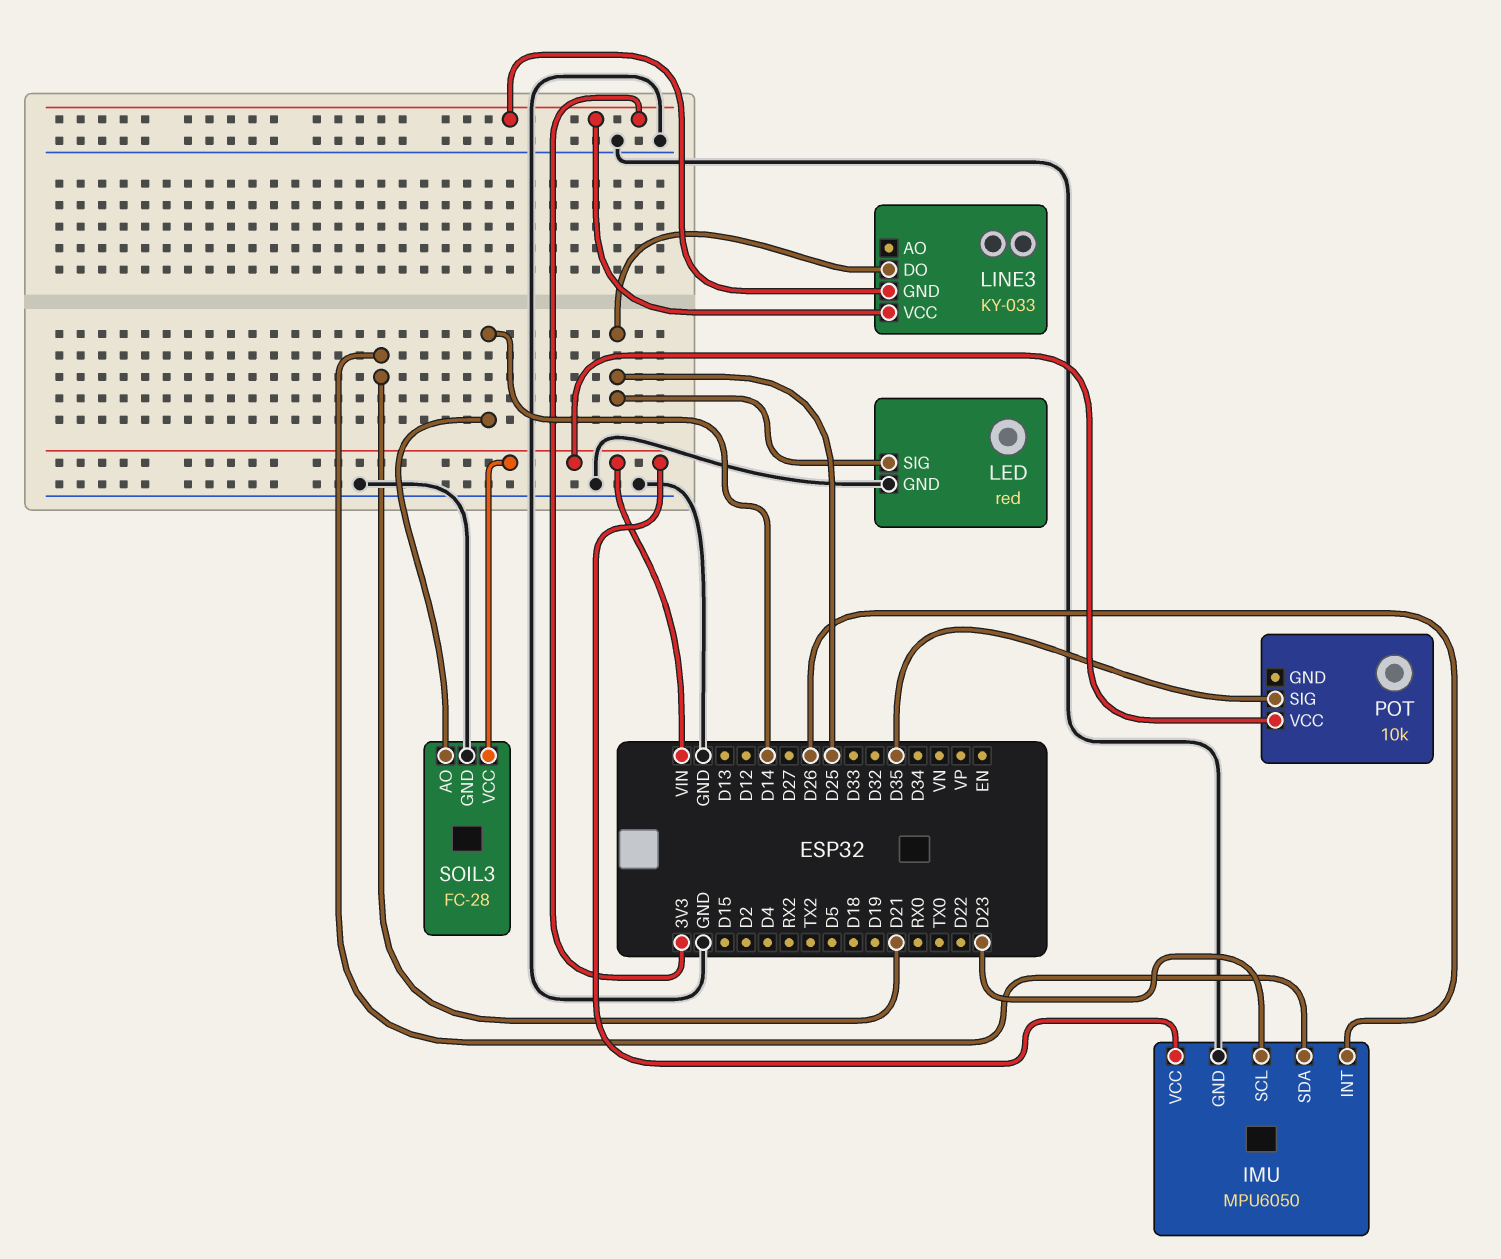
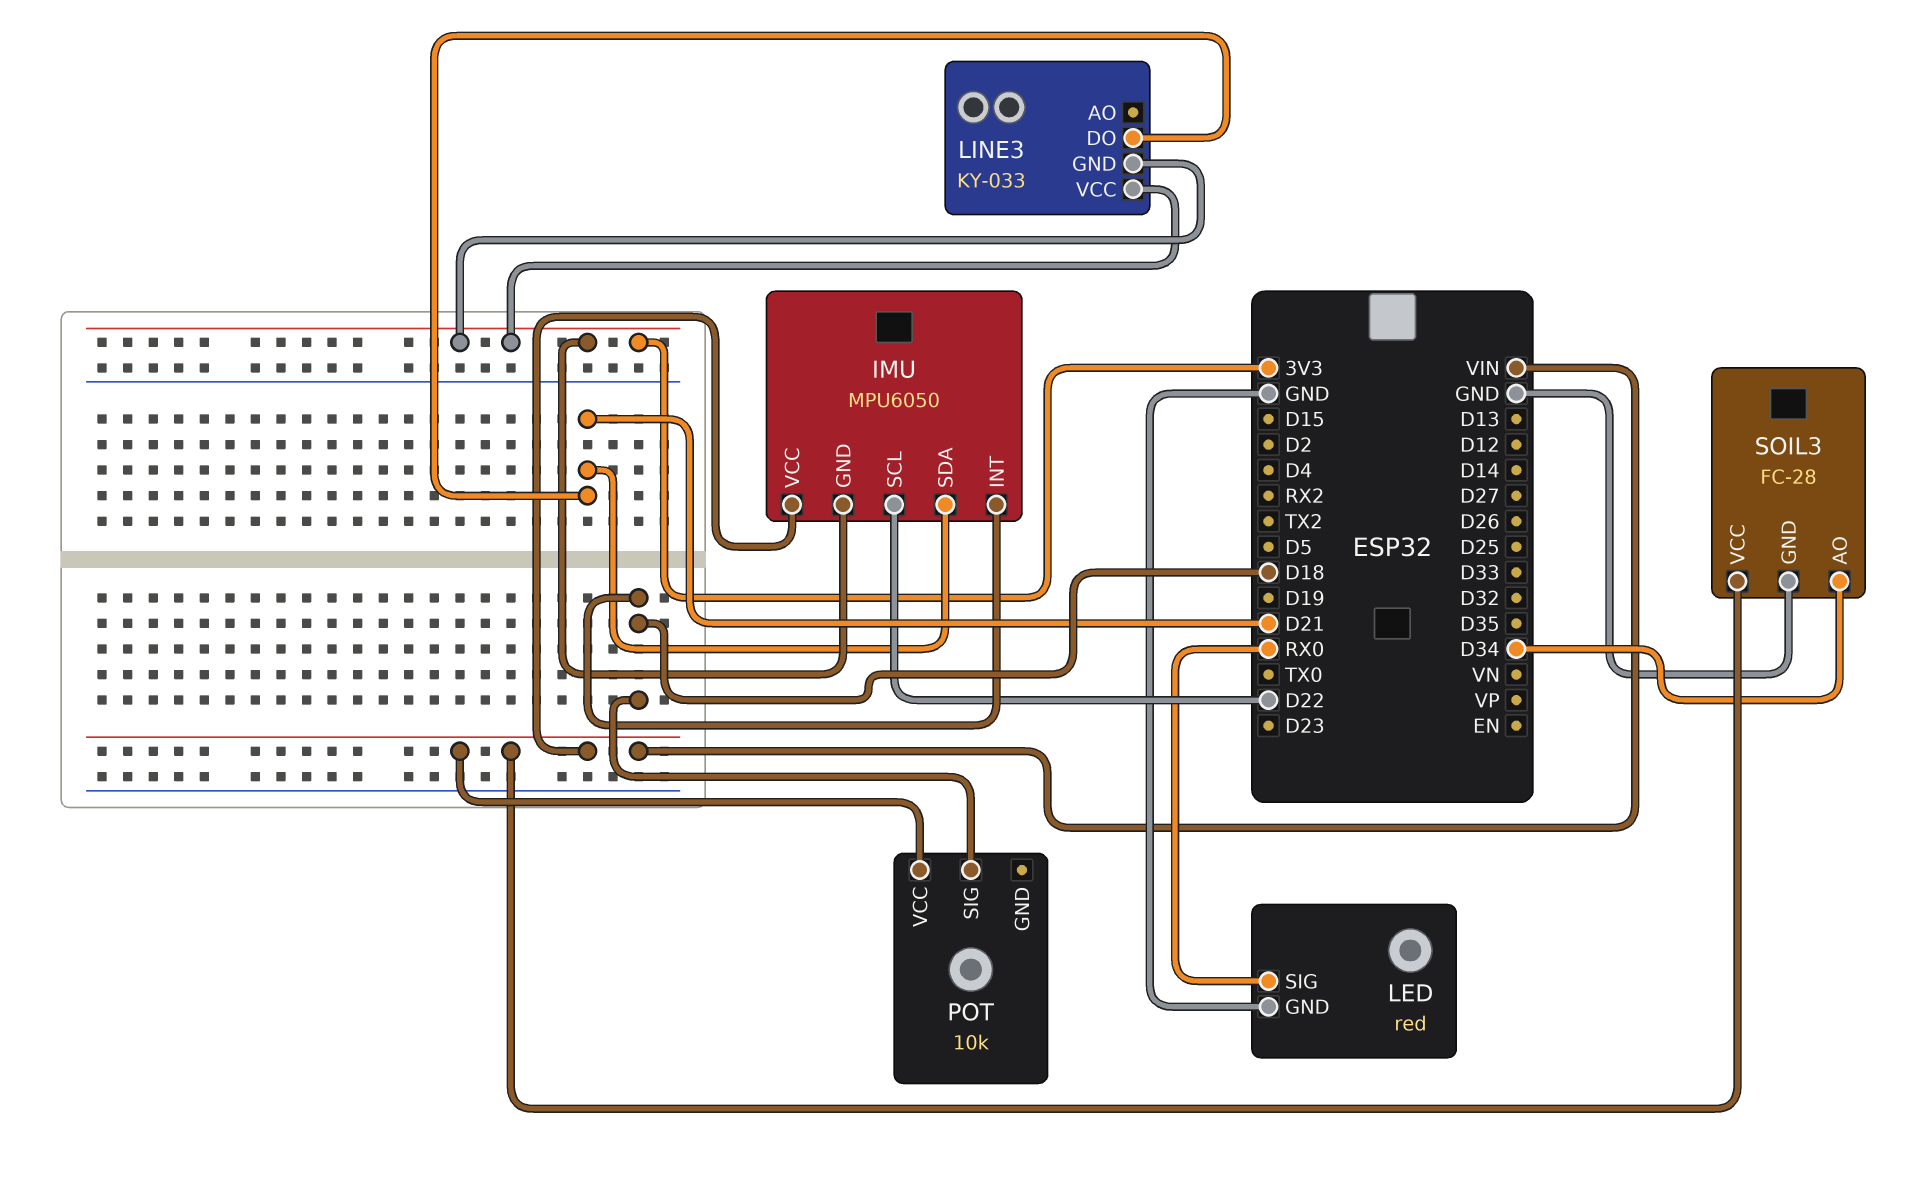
IMU pin GND: GND -> 3V3
IMU pin INT: D26 -> D18
IMU pin SCL: D23 -> D22
LED pin SIG: D25 -> RX0
LINE3 pin DO: D25 -> D21
POT pin SIG: D35 -> D18
SOIL3 pin AO: D14 -> D34

